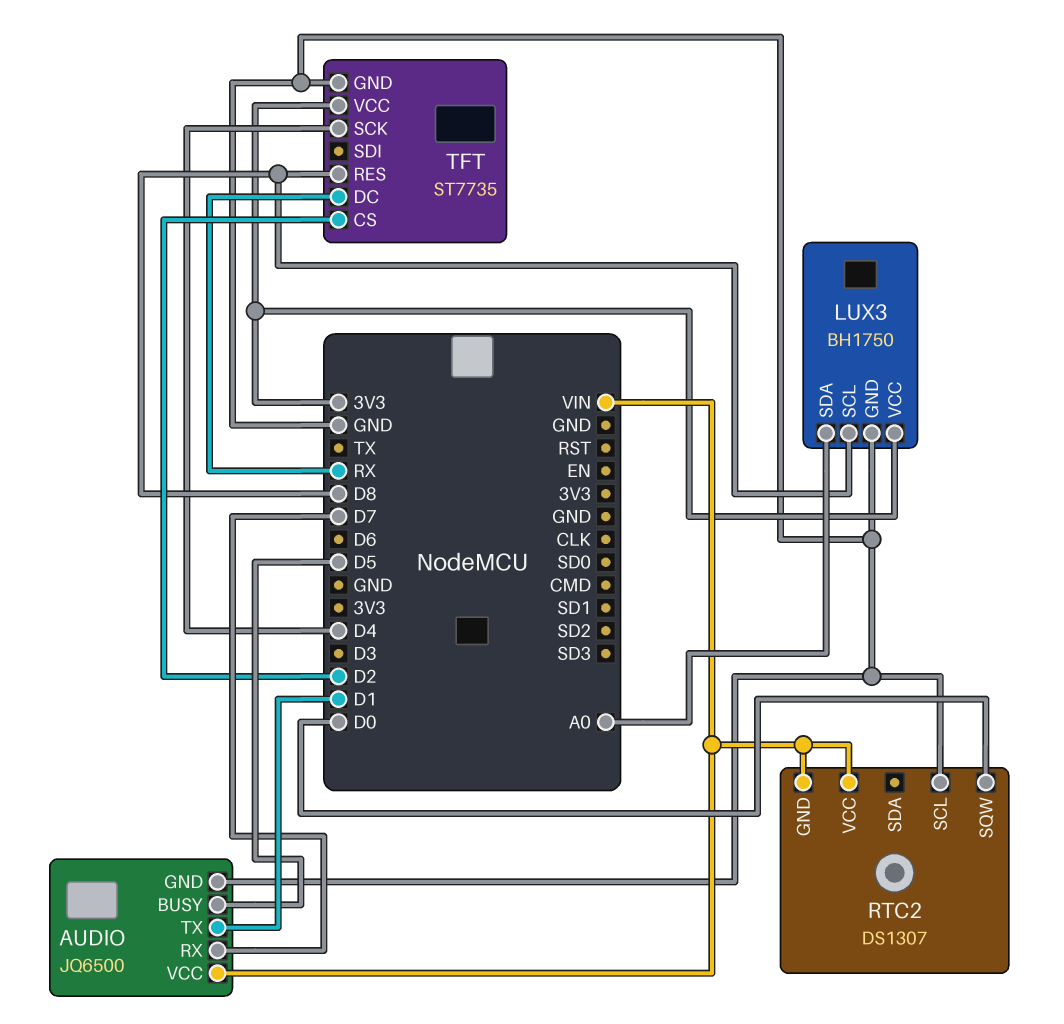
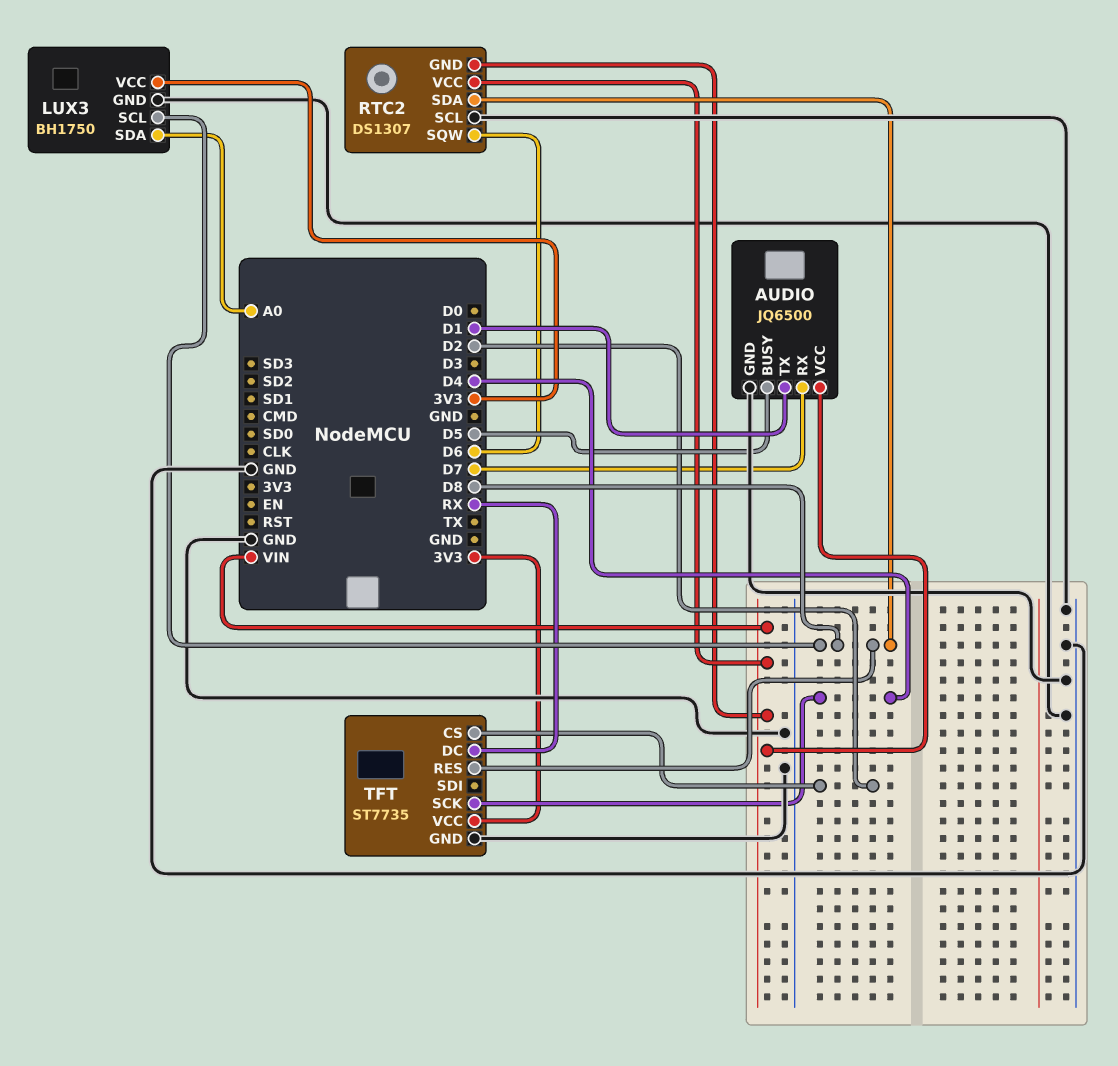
RTC2 pin SDA: none -> D8
RTC2 pin SQW: D0 -> D6

